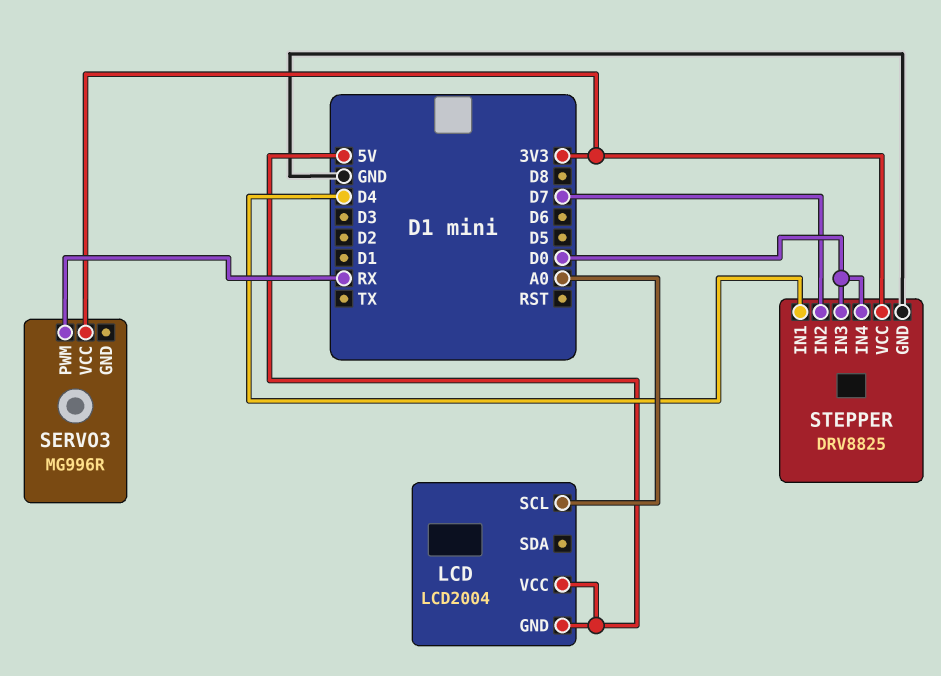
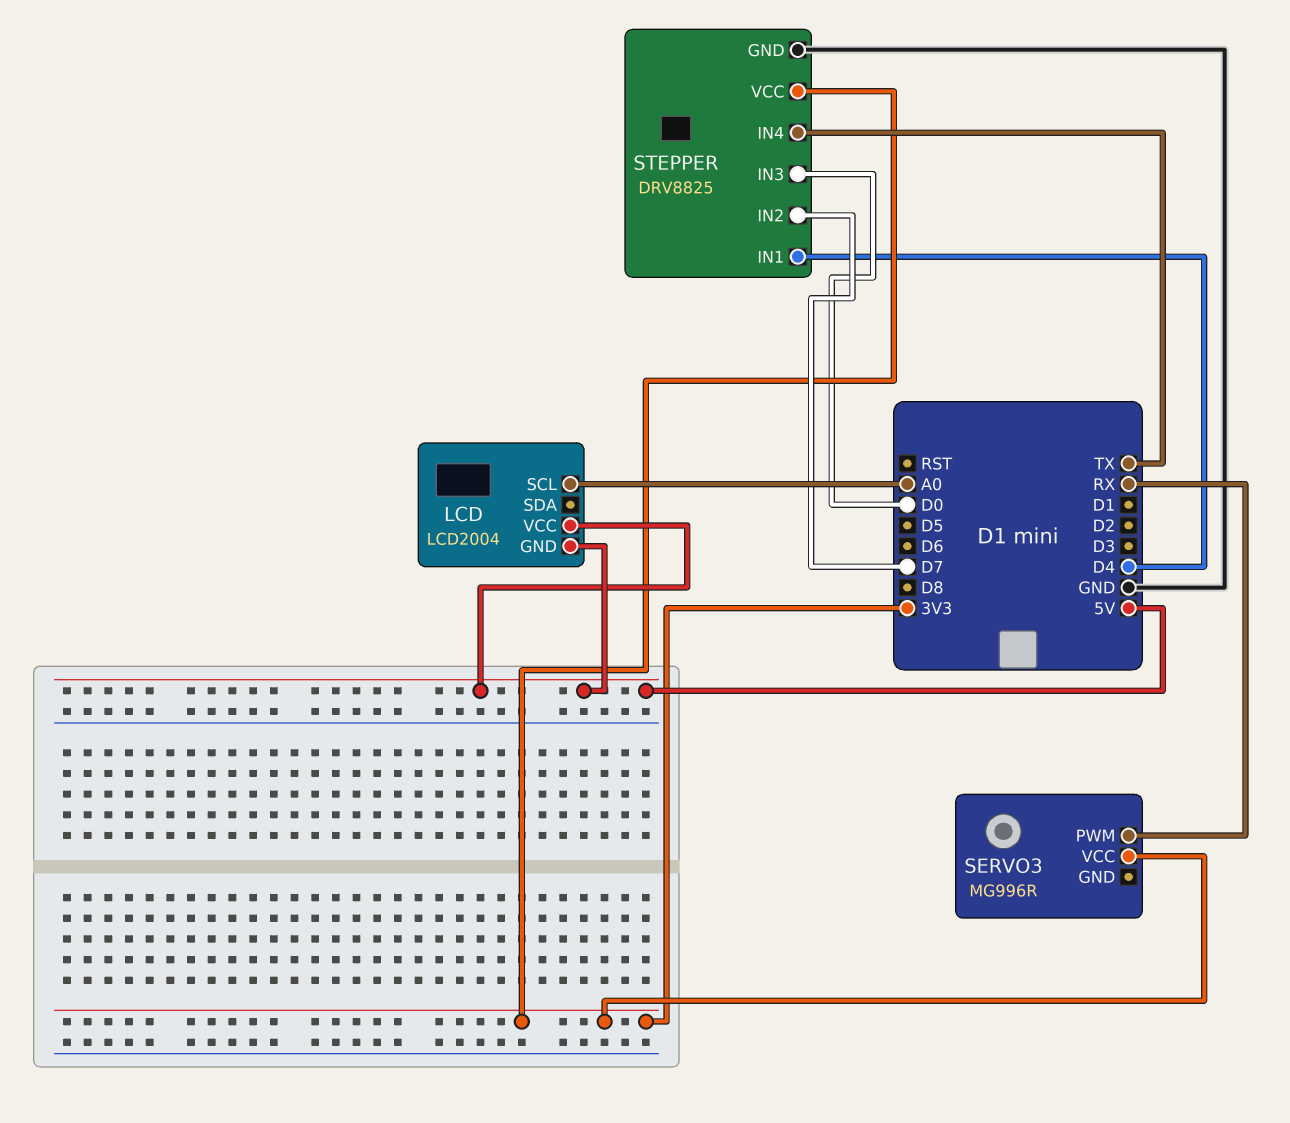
STEPPER pin IN4: D0 -> TX

